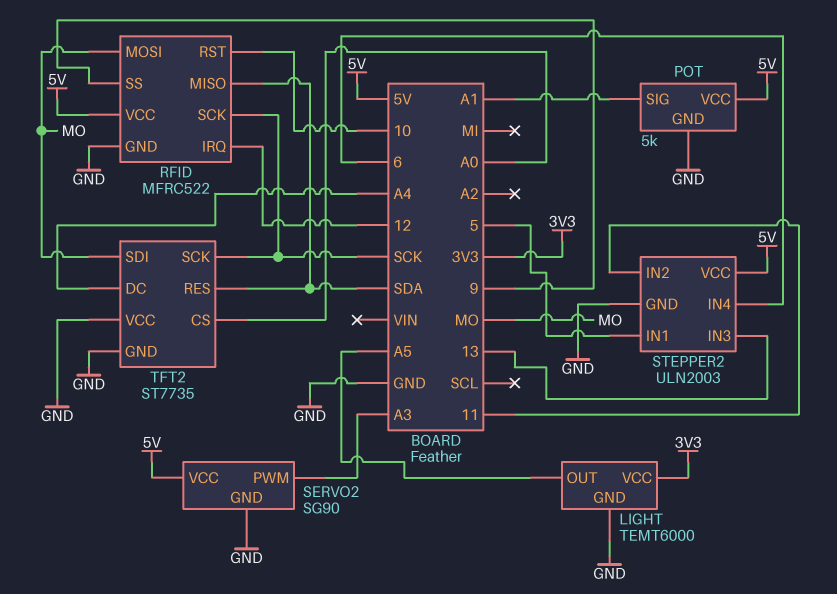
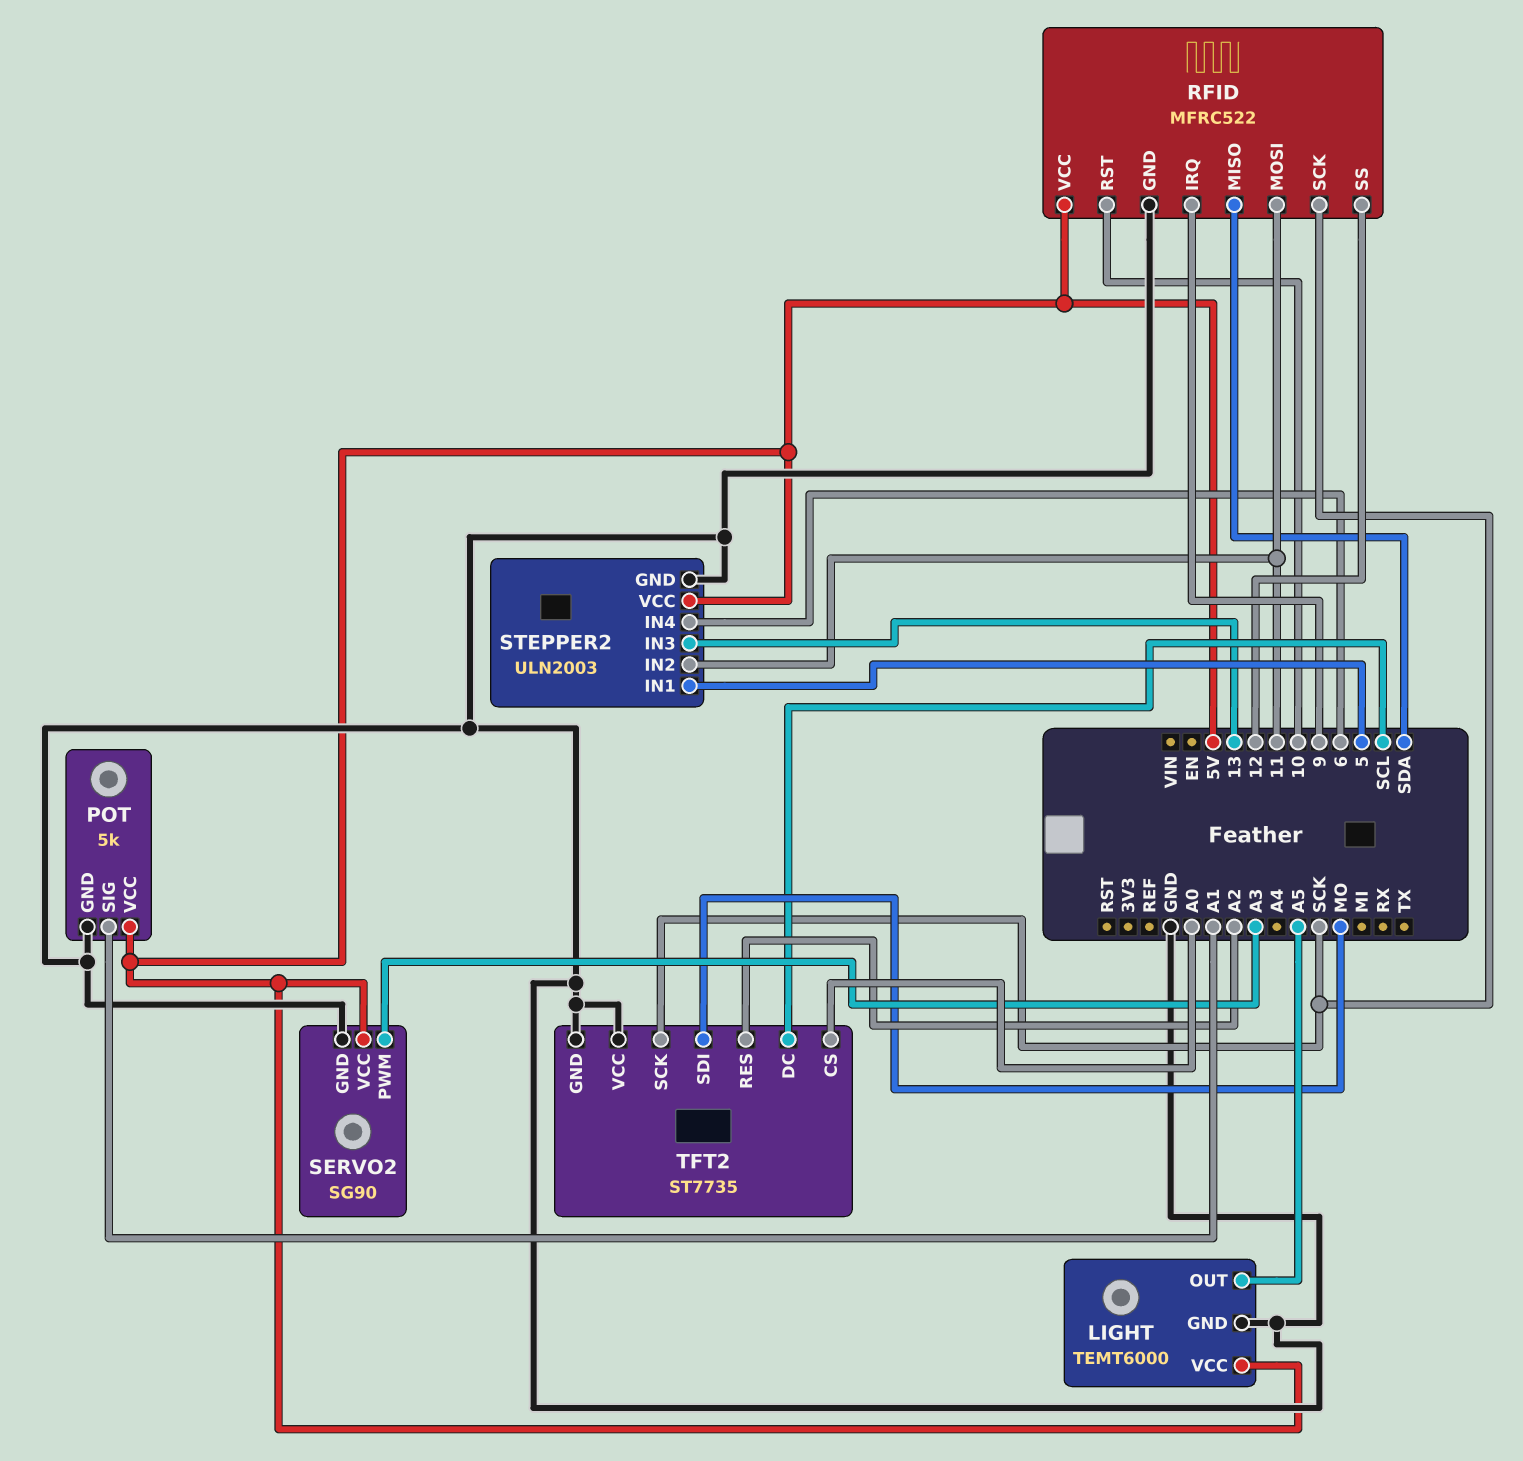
LIGHT pin VCC: 3V3 -> 5V
RFID pin IRQ: 12 -> 9
RFID pin MOSI: MO -> 11
RFID pin SS: 9 -> 12
TFT2 pin DC: A4 -> SCL
TFT2 pin RES: SDA -> A2

